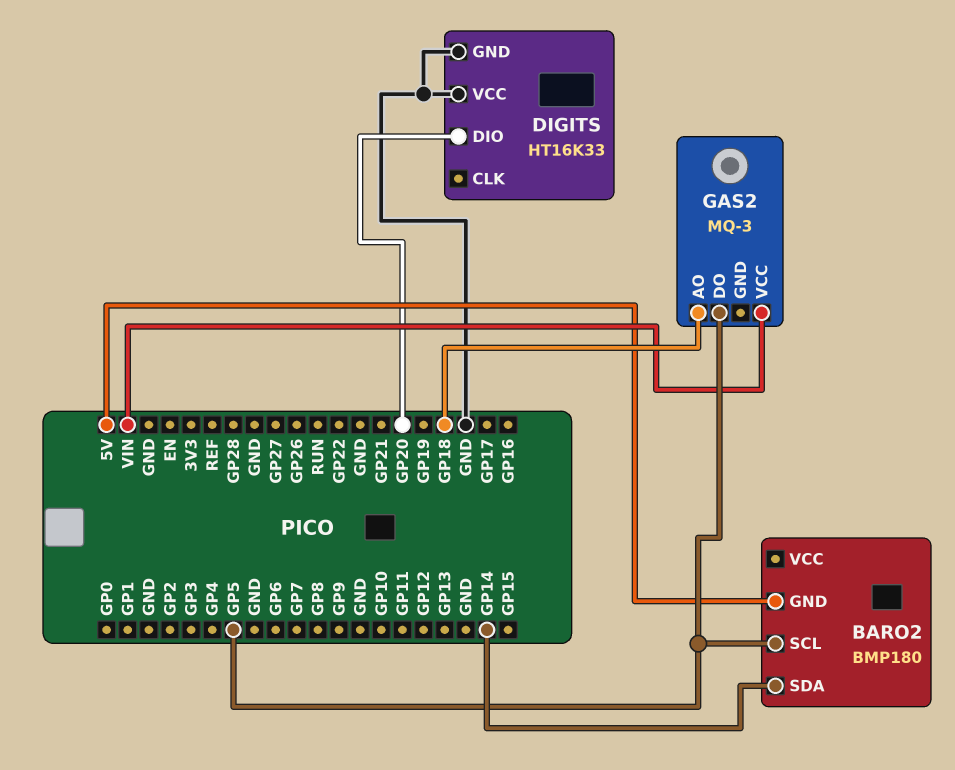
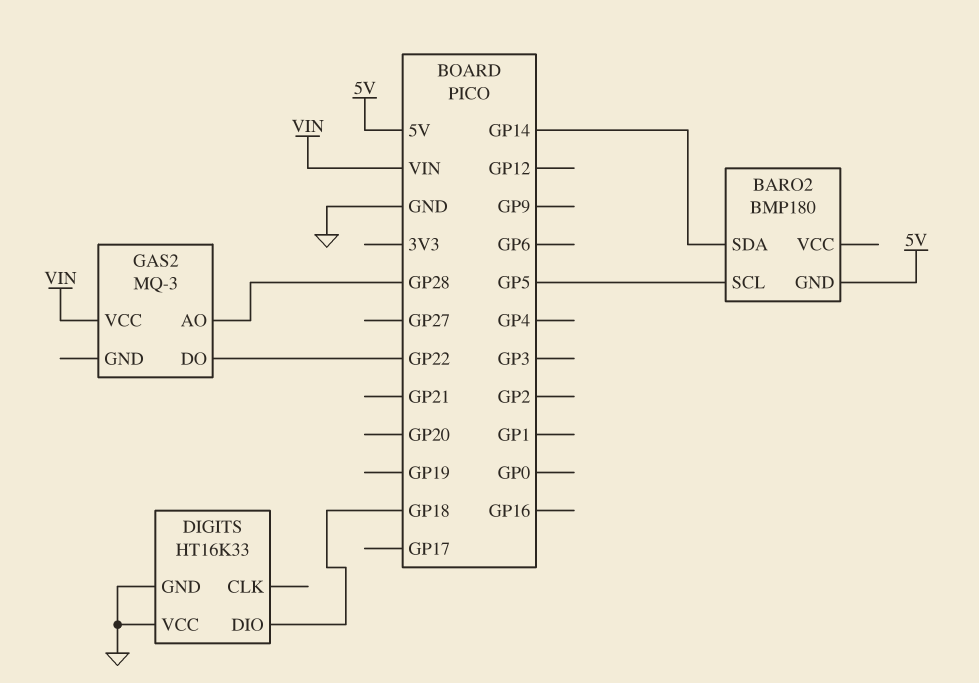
DIGITS pin DIO: GP20 -> GP18
GAS2 pin AO: GP18 -> GP28
GAS2 pin DO: GP5 -> GP22

